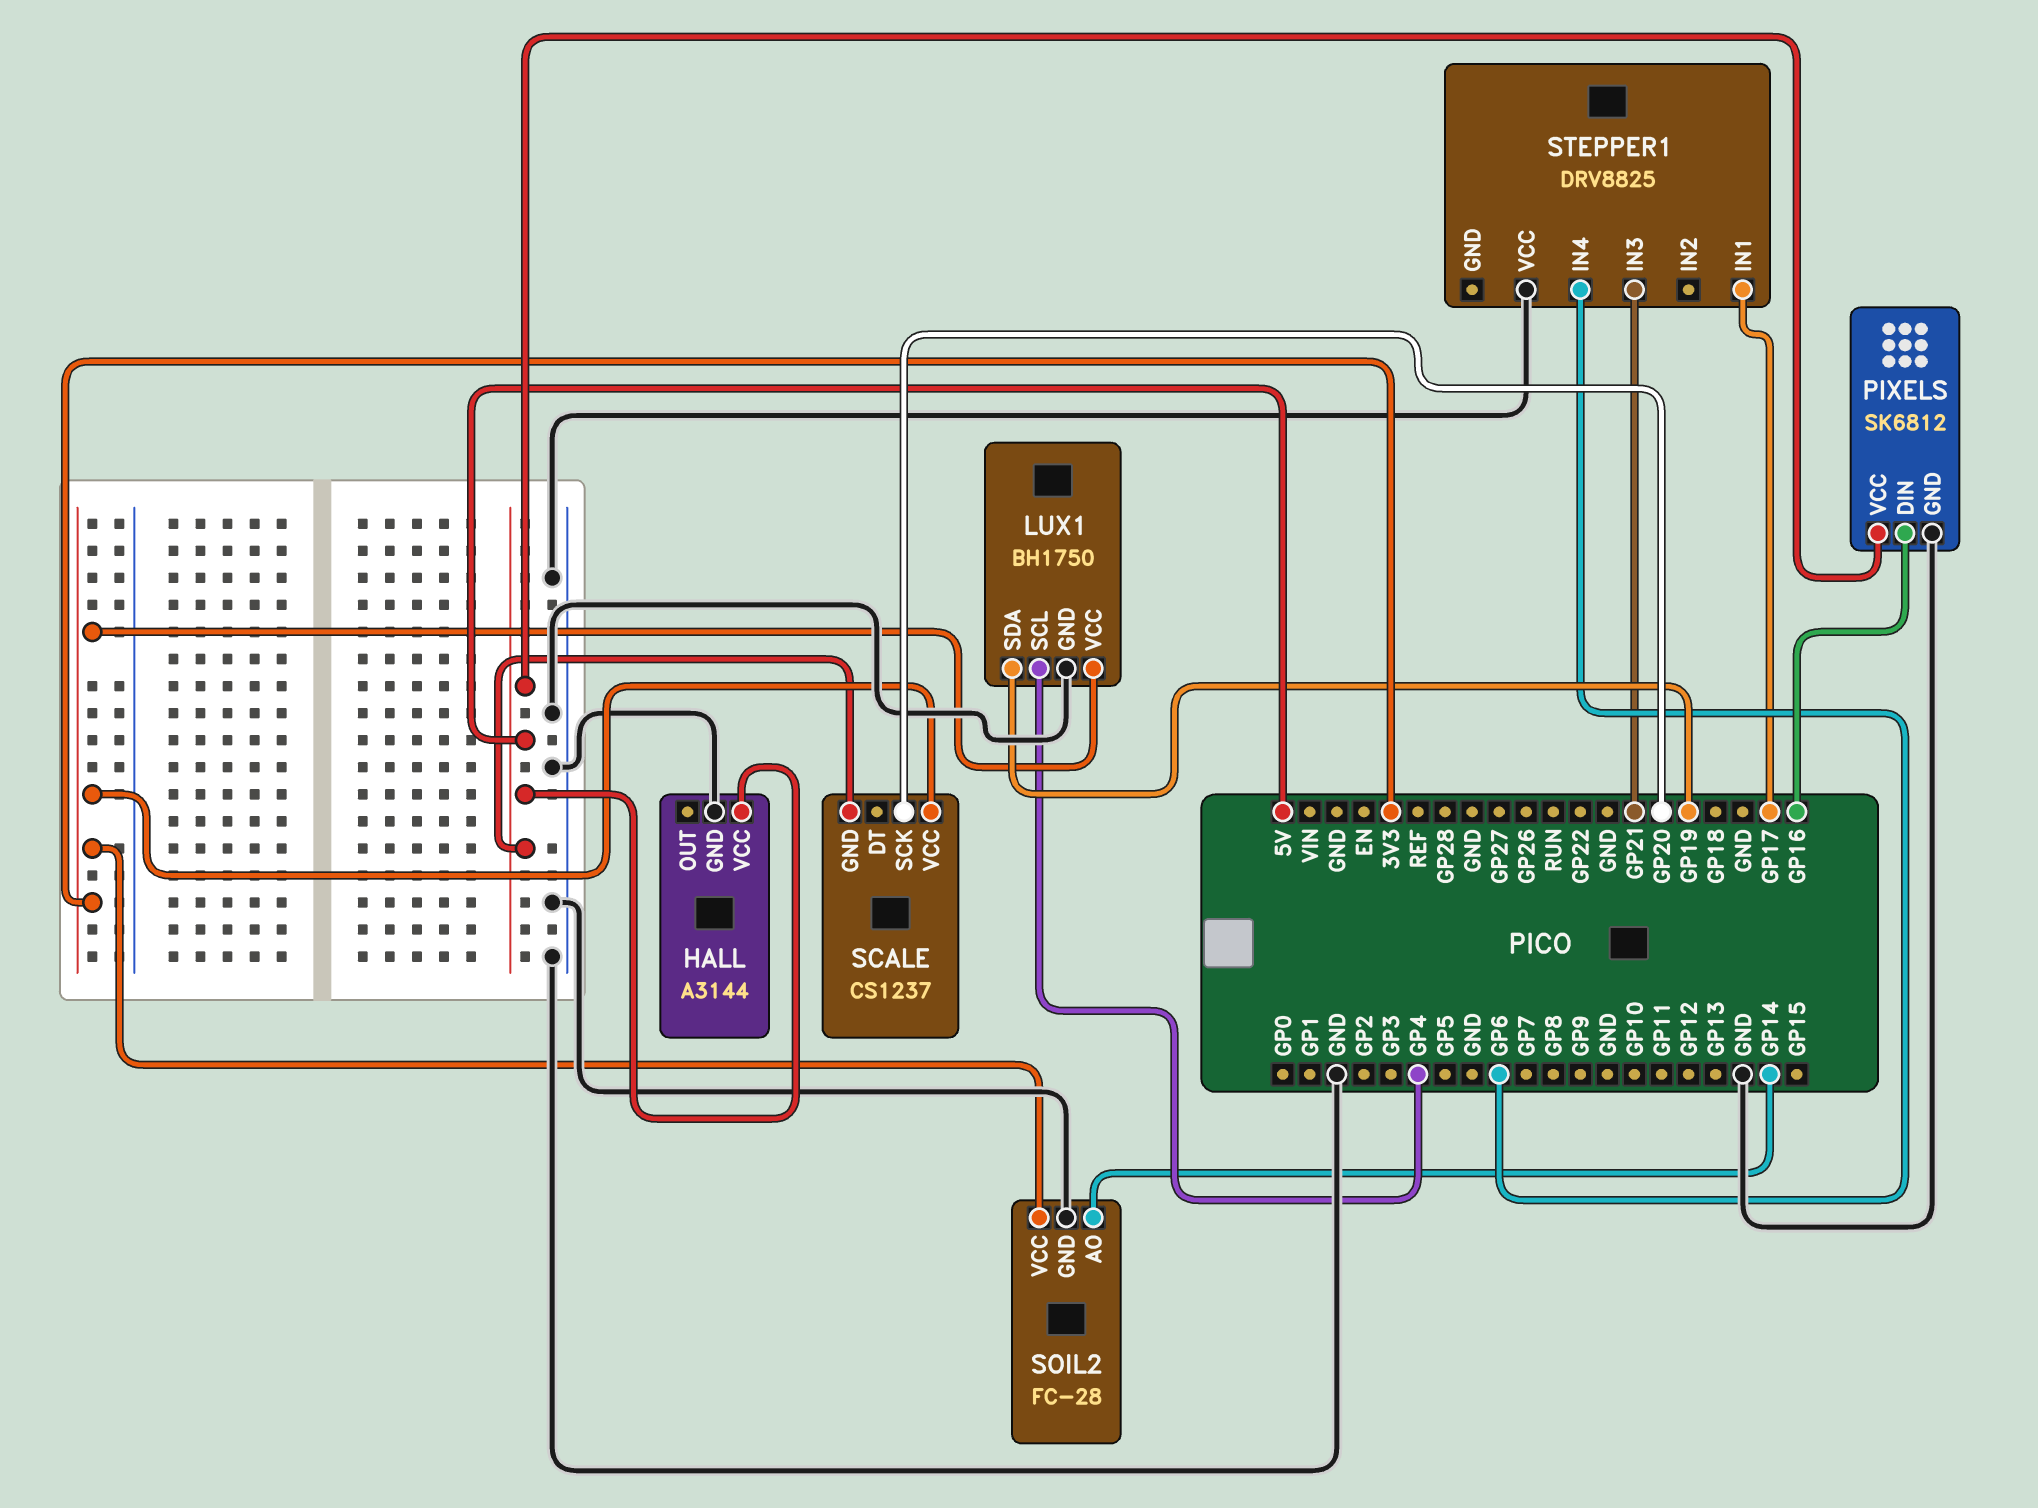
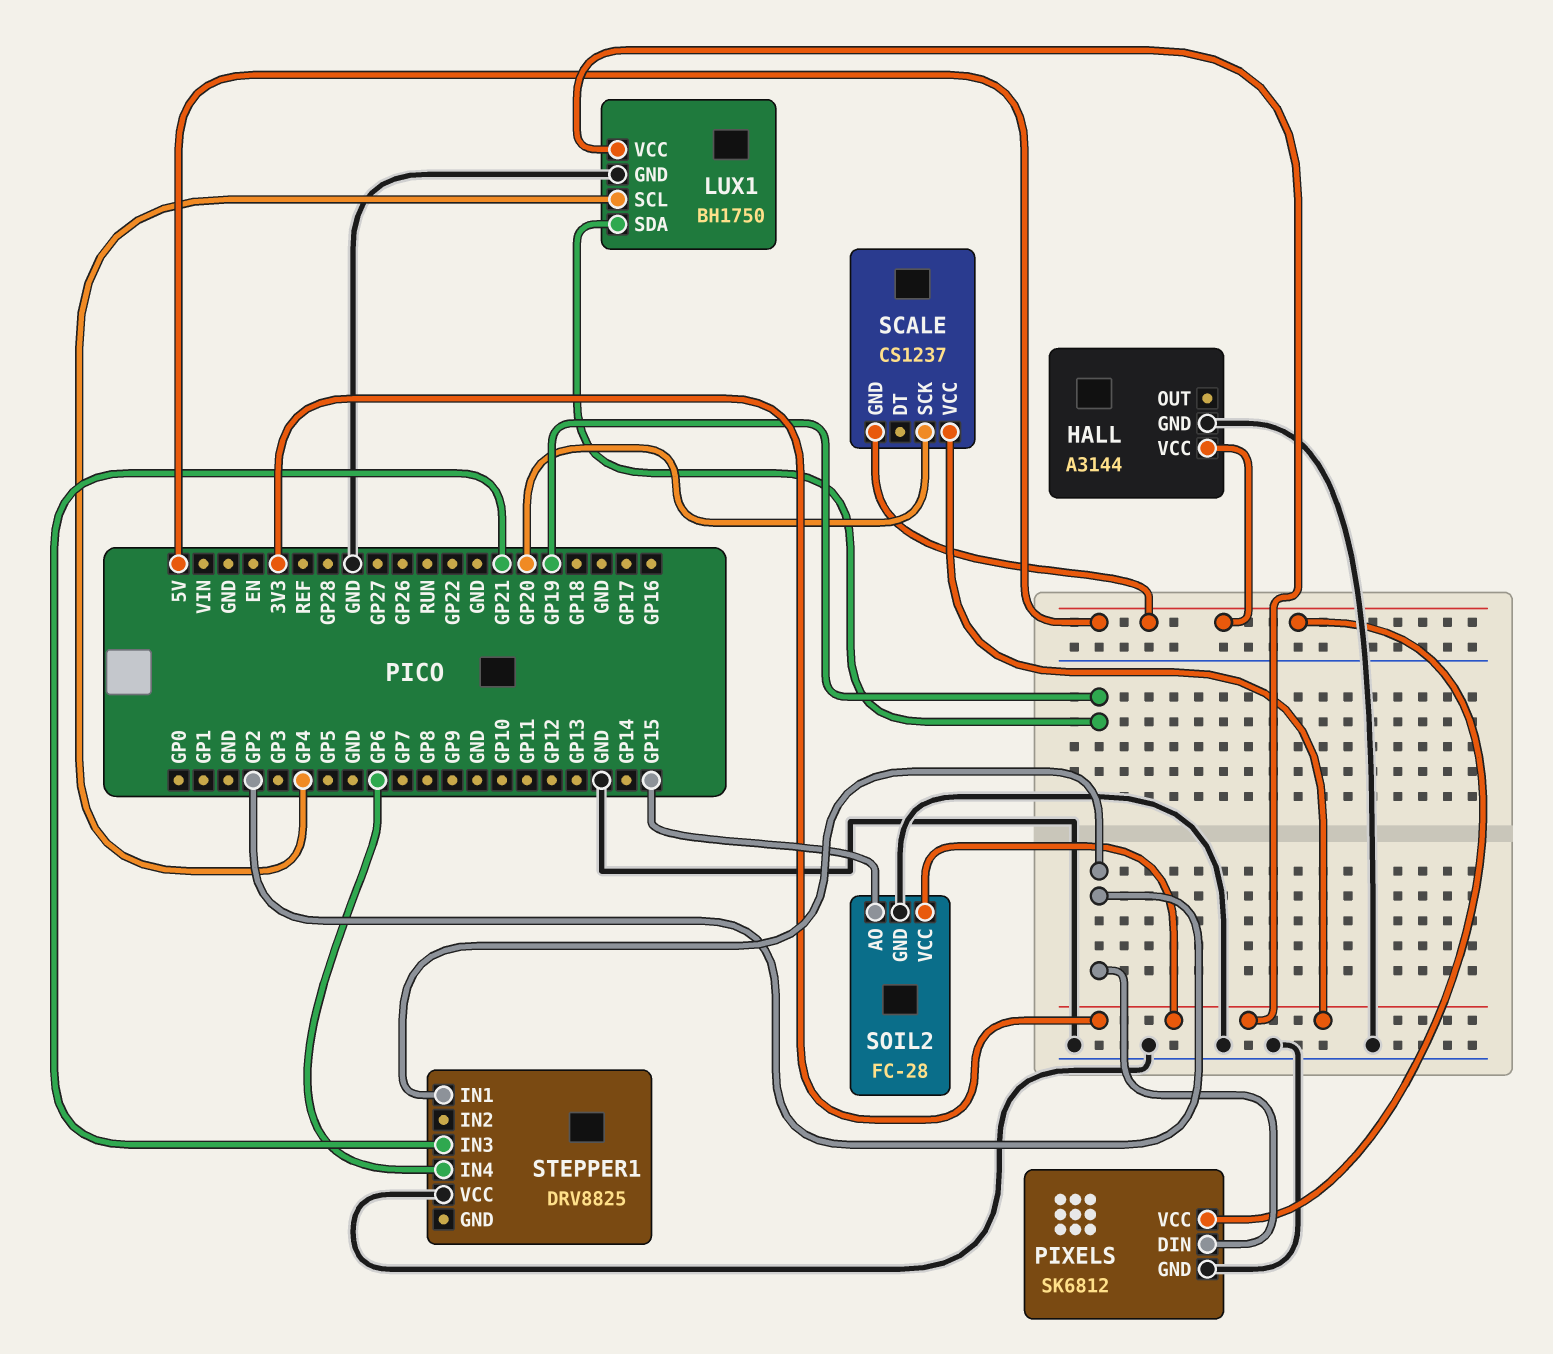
PIXELS pin DIN: GP16 -> GP2
SOIL2 pin AO: GP14 -> GP15
STEPPER1 pin IN1: GP17 -> GP2

